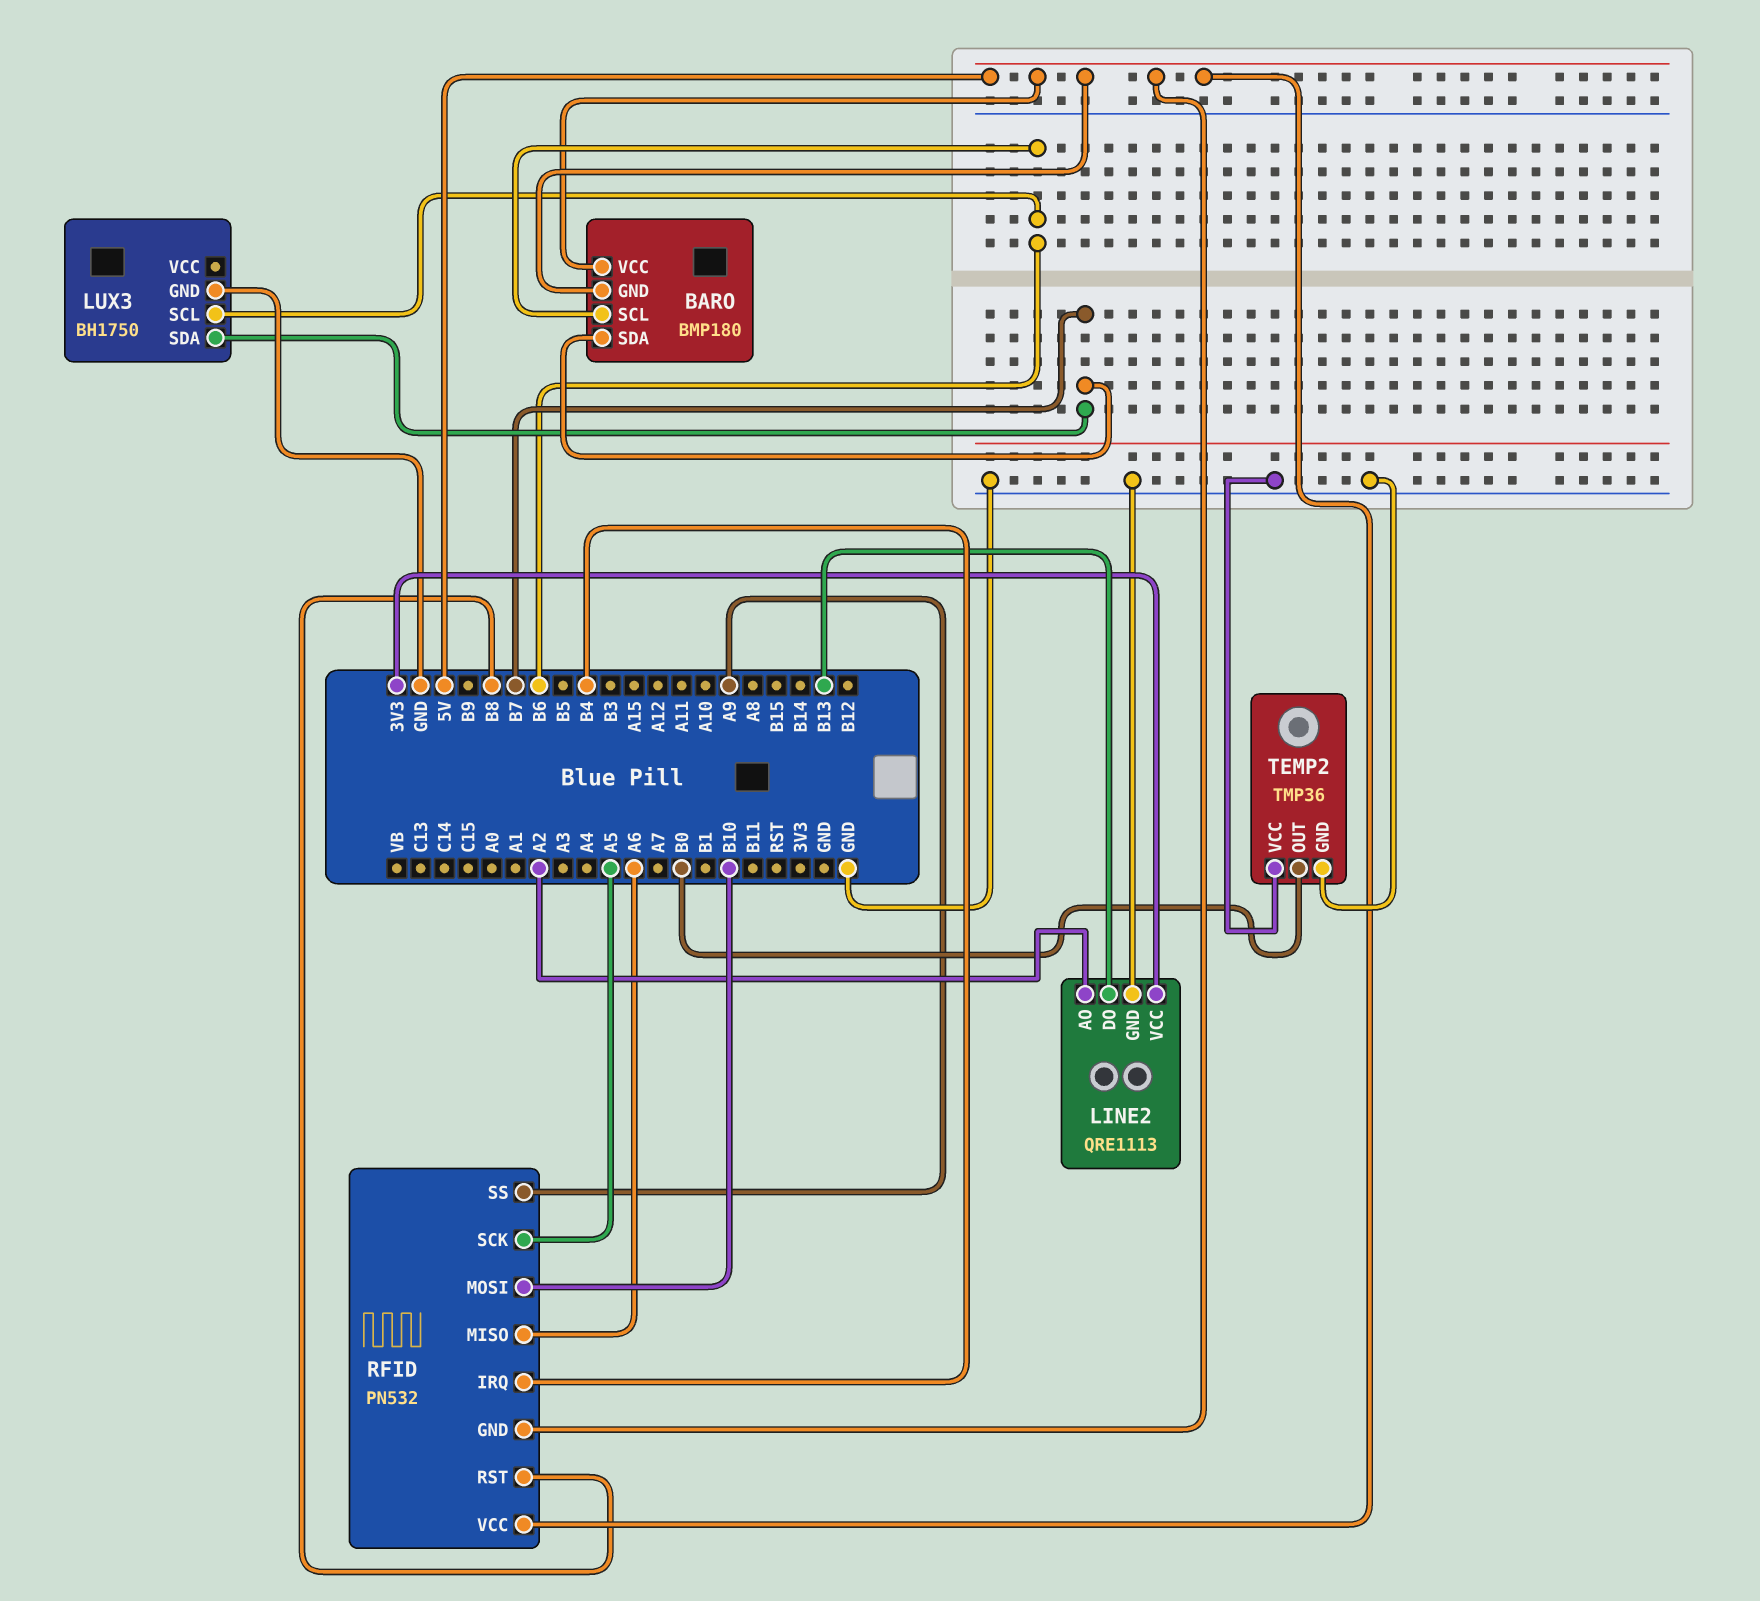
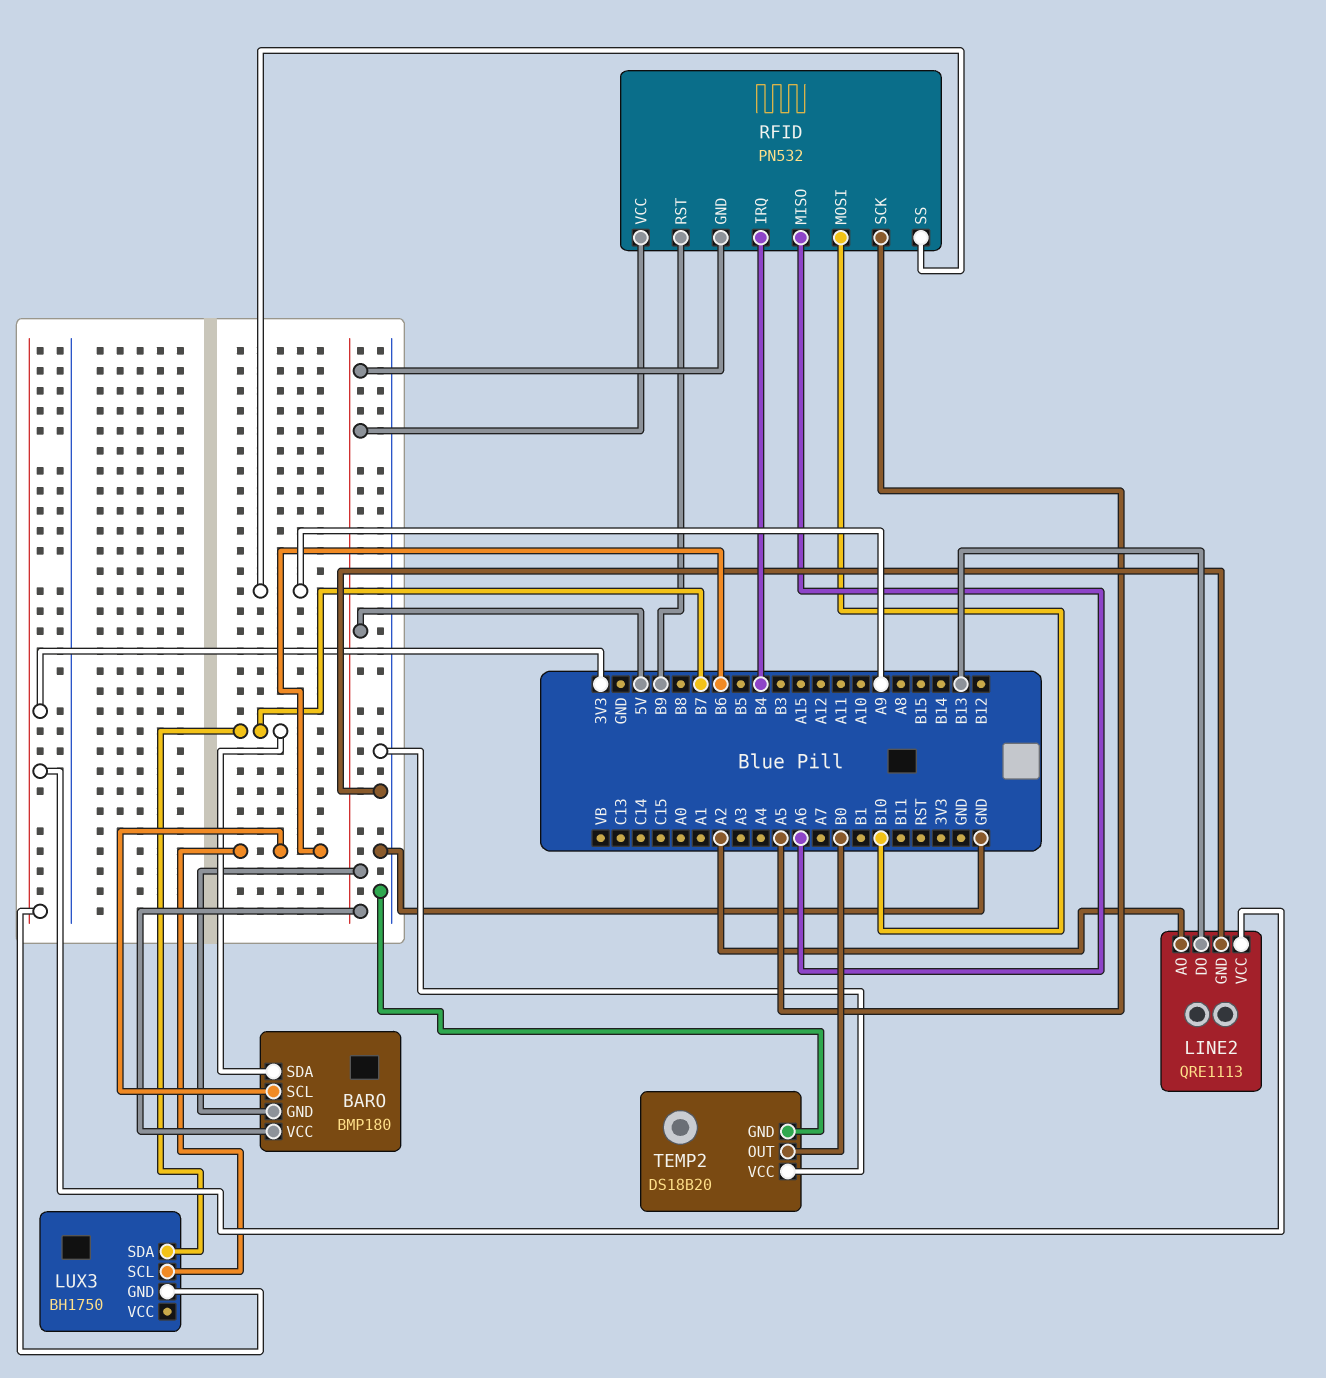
LUX3 pin GND: GND -> 3V3
RFID pin RST: B8 -> B9
TEMP2: TMP36 -> DS18B20

